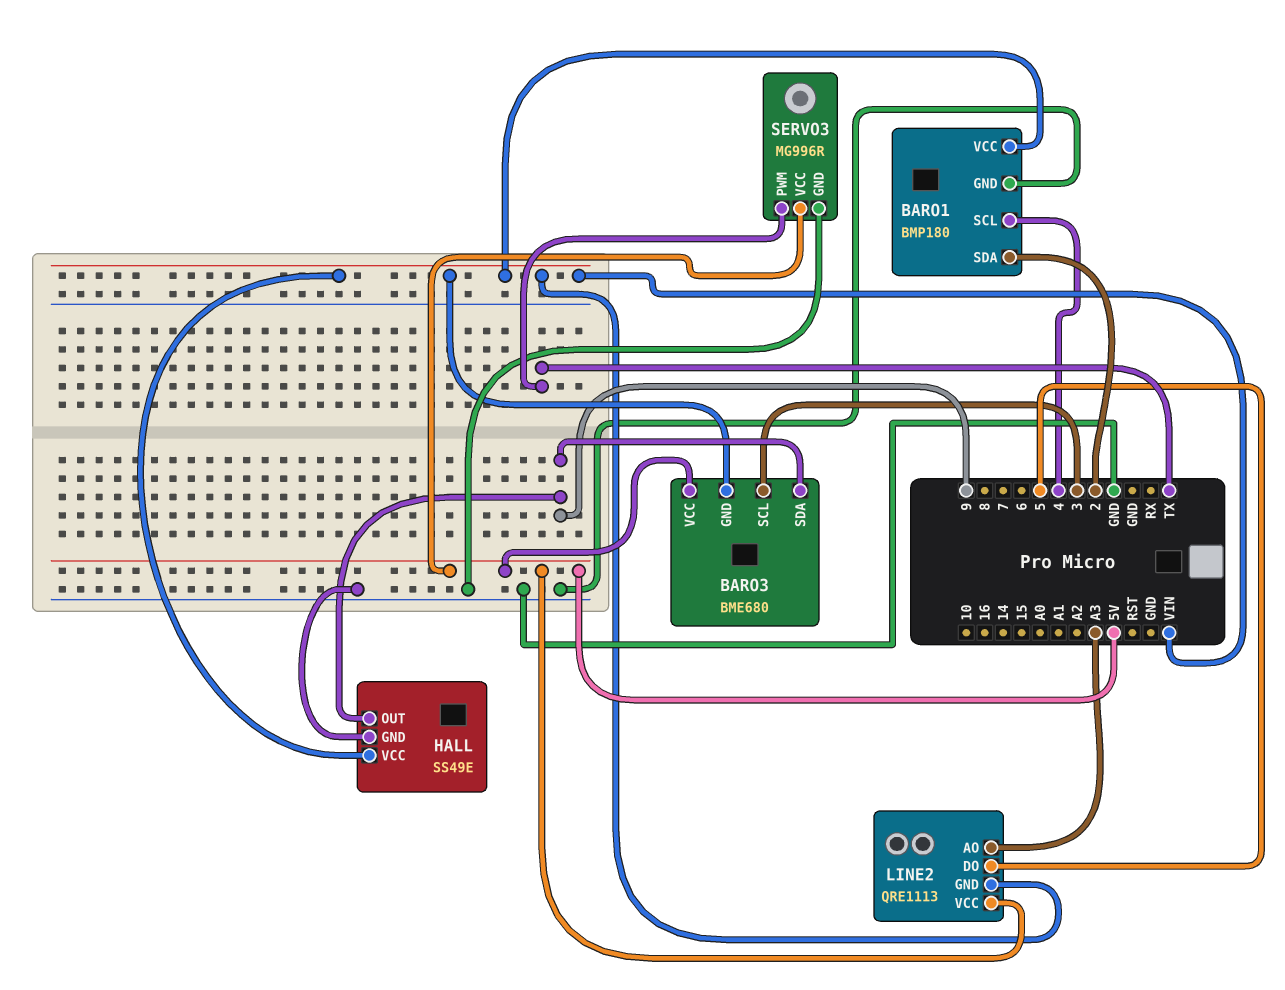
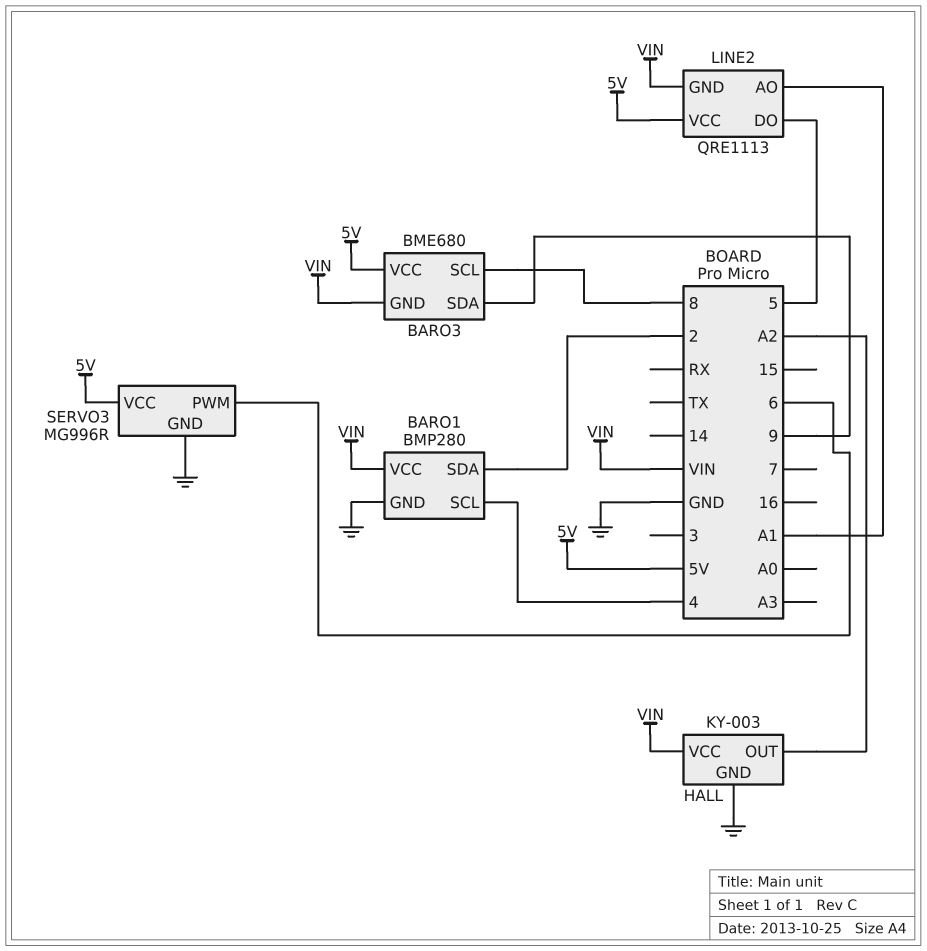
BARO1: BMP180 -> BMP280
BARO3 pin SCL: 3 -> 8
HALL: SS49E -> KY-003
HALL pin OUT: 9 -> A2
LINE2 pin AO: A3 -> A1
SERVO3 pin PWM: TX -> 6

